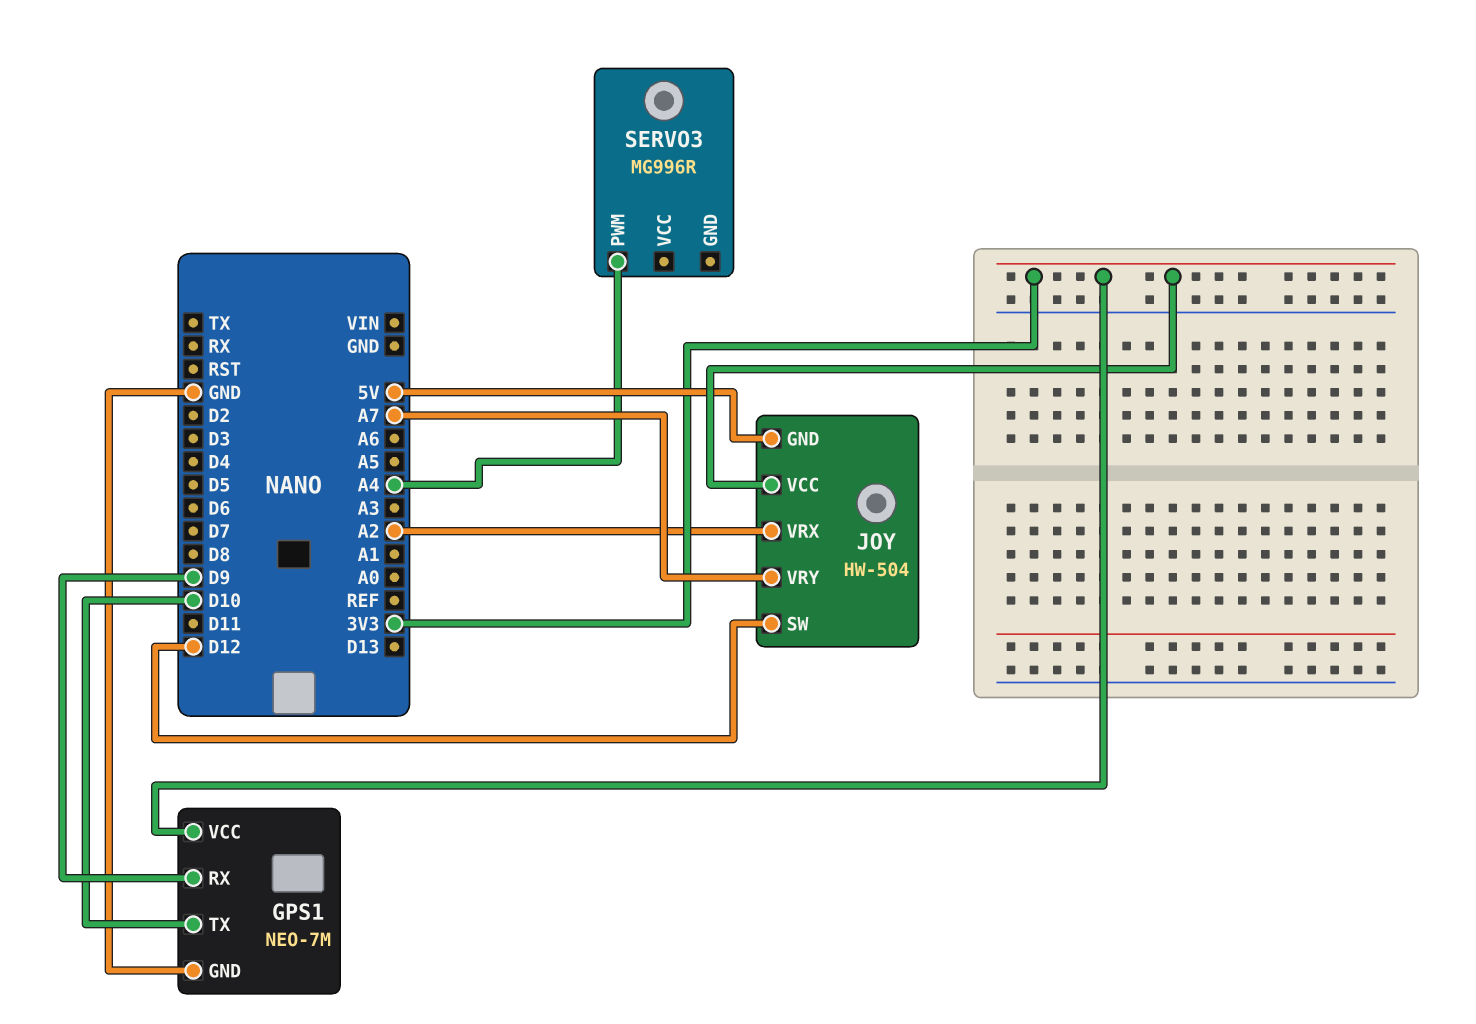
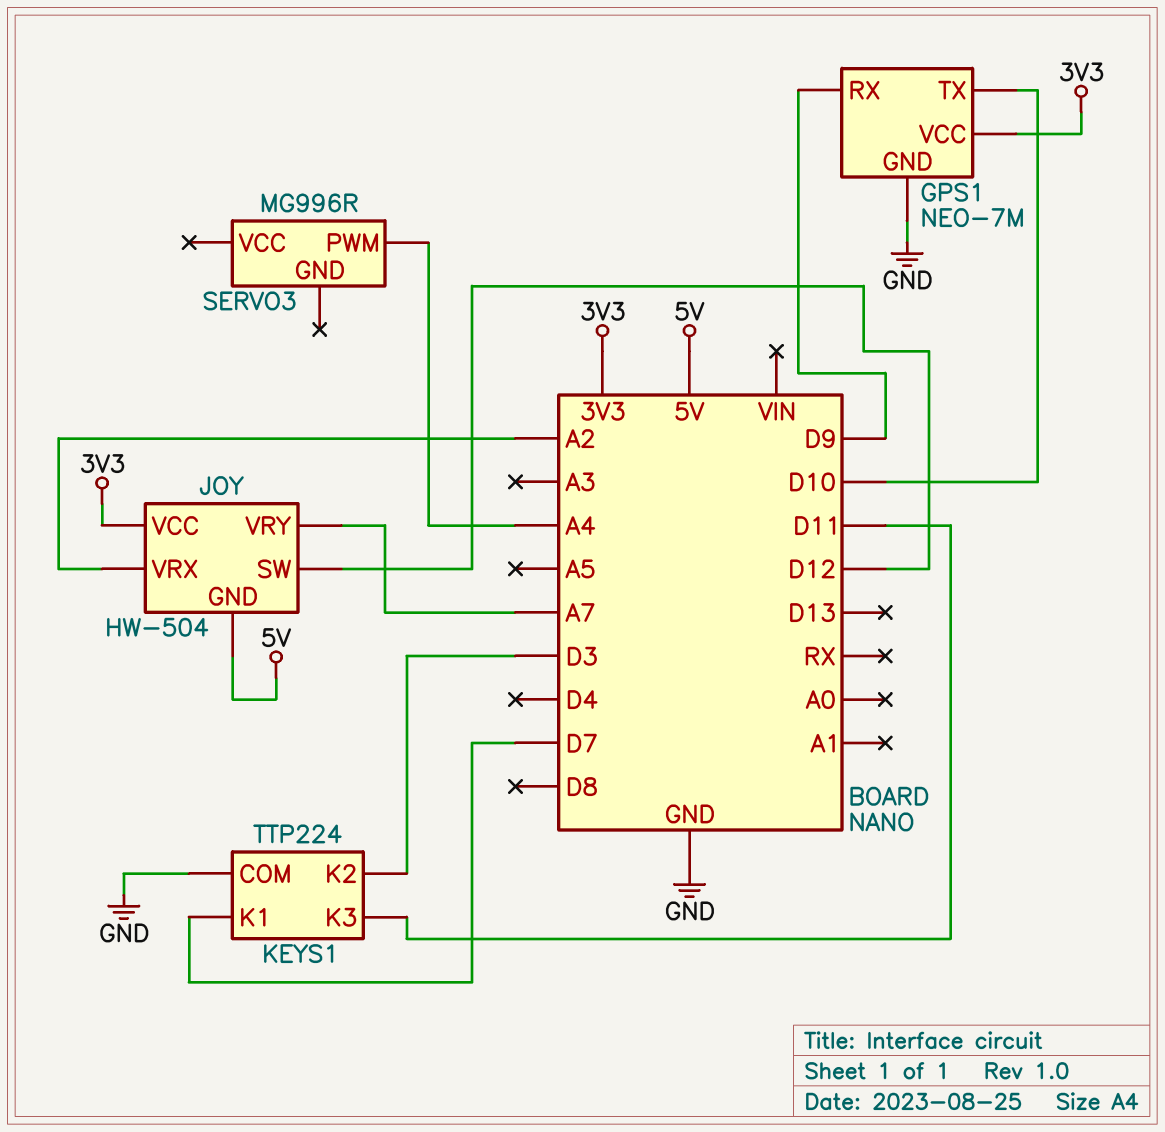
KEYS1: none -> TTP224
KEYS1 pin COM: none -> GND
KEYS1 pin K1: none -> D7
KEYS1 pin K2: none -> D3
KEYS1 pin K3: none -> D11

